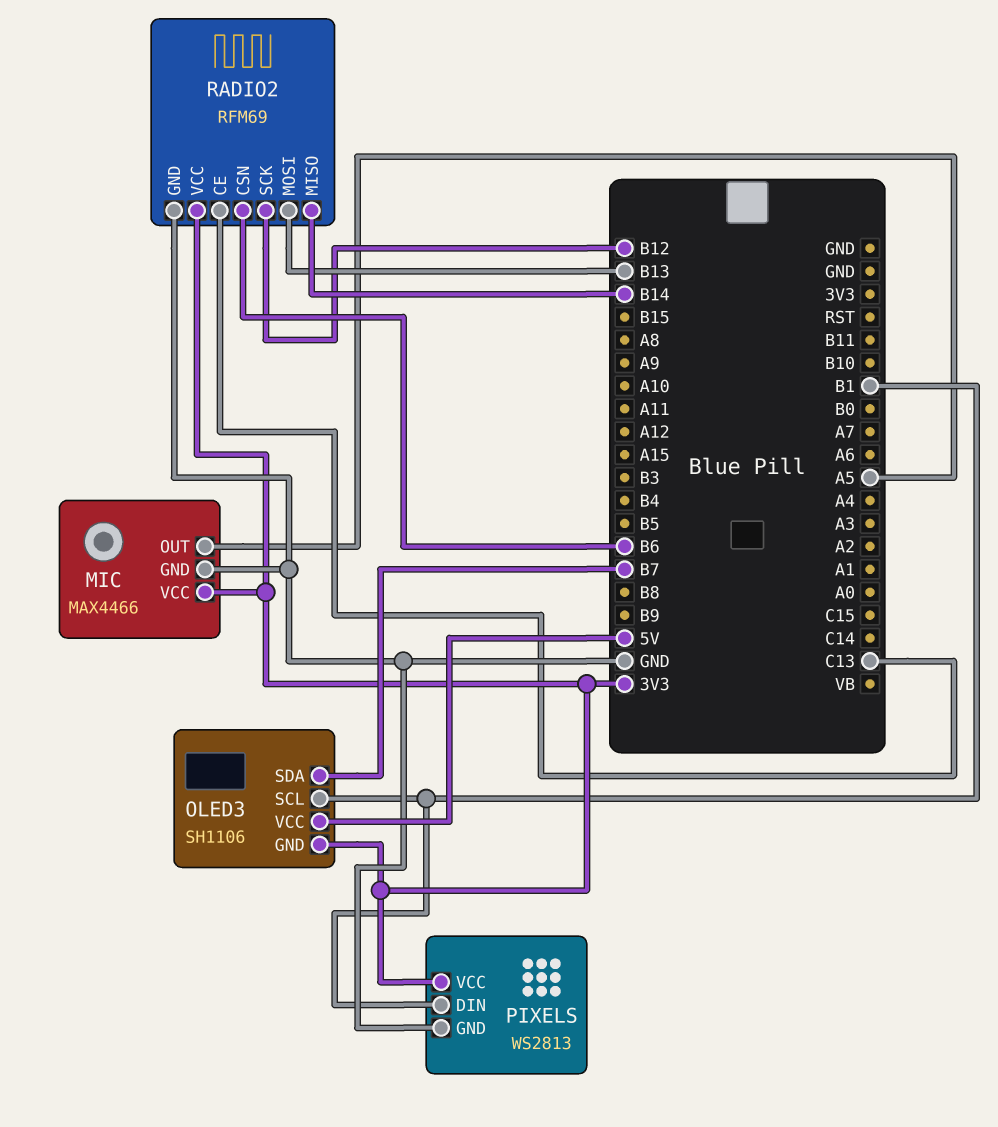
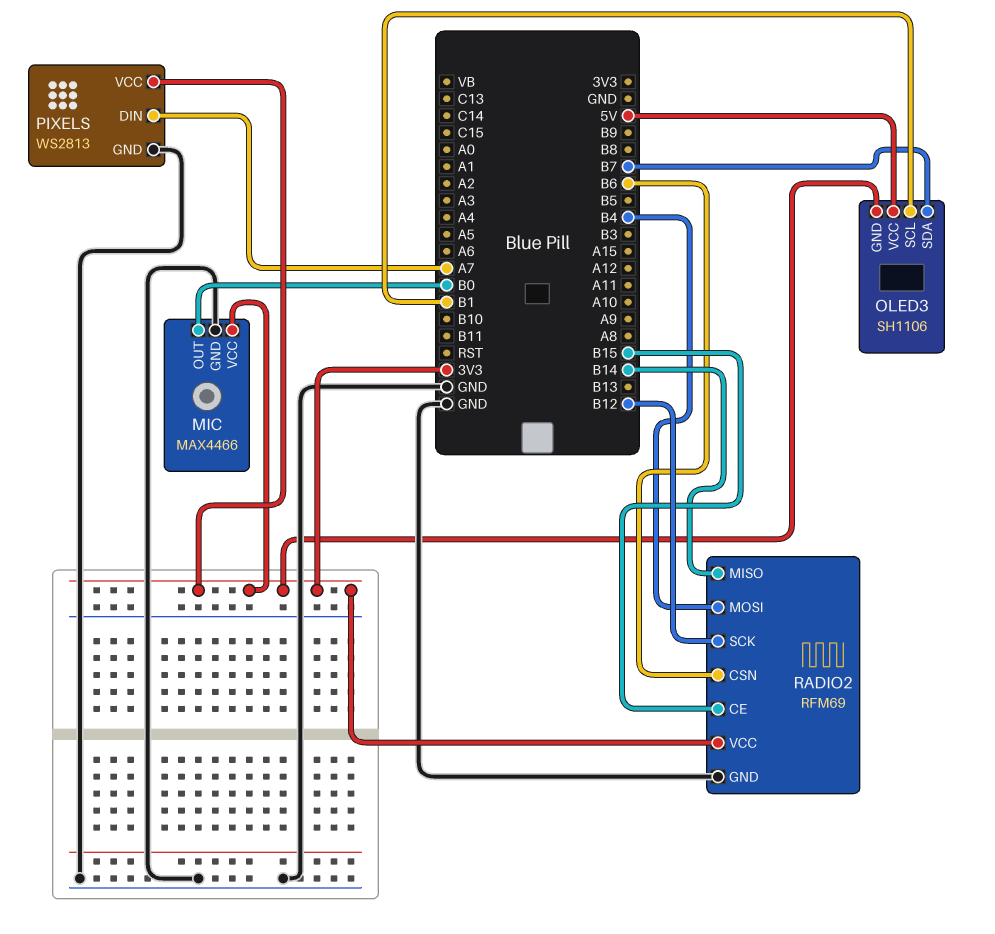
MIC pin OUT: A5 -> B0
PIXELS pin DIN: B1 -> A7
RADIO2 pin CE: C13 -> B15
RADIO2 pin MOSI: B13 -> B4

